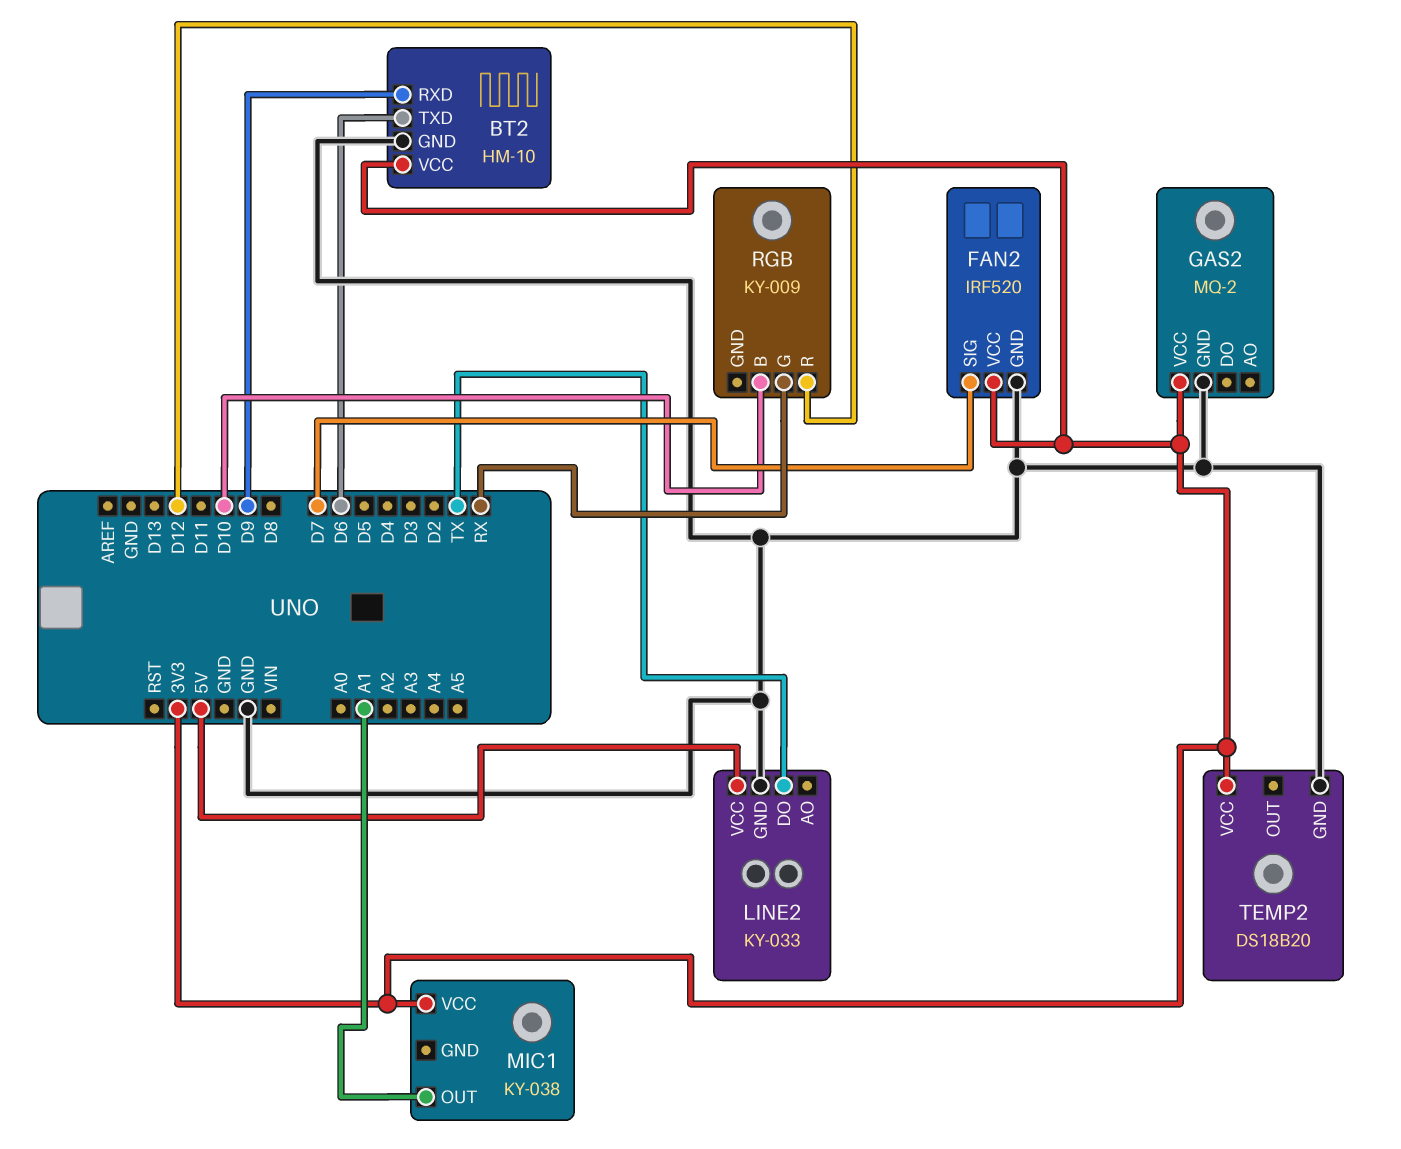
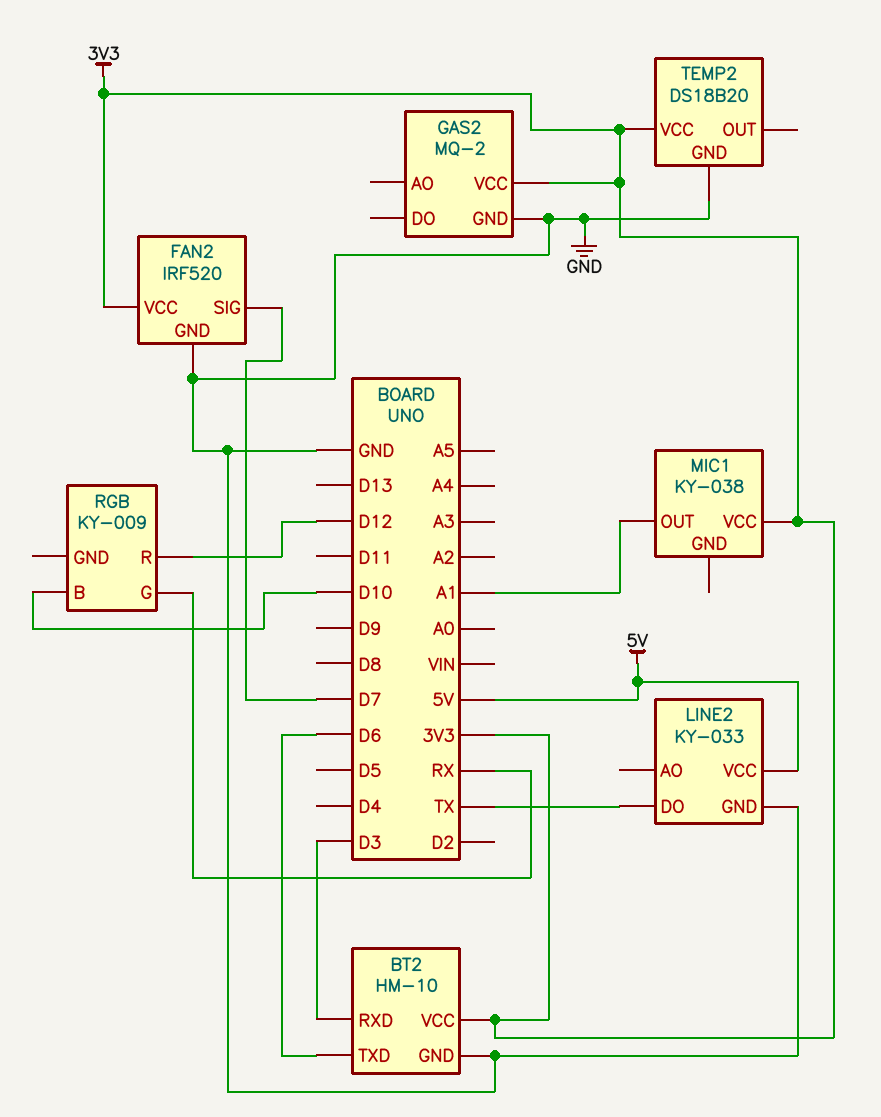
BT2 pin RXD: D9 -> D3

